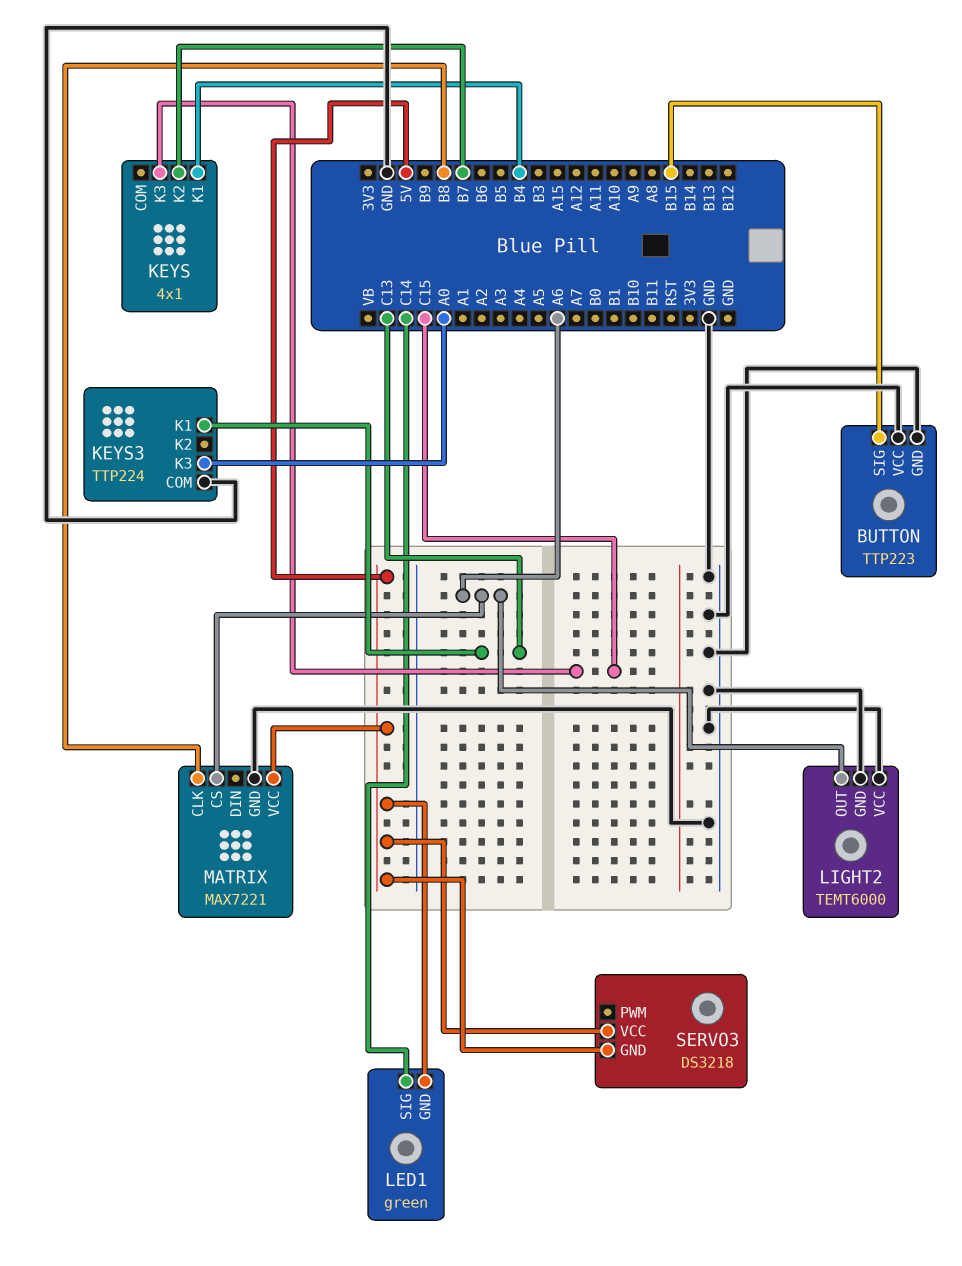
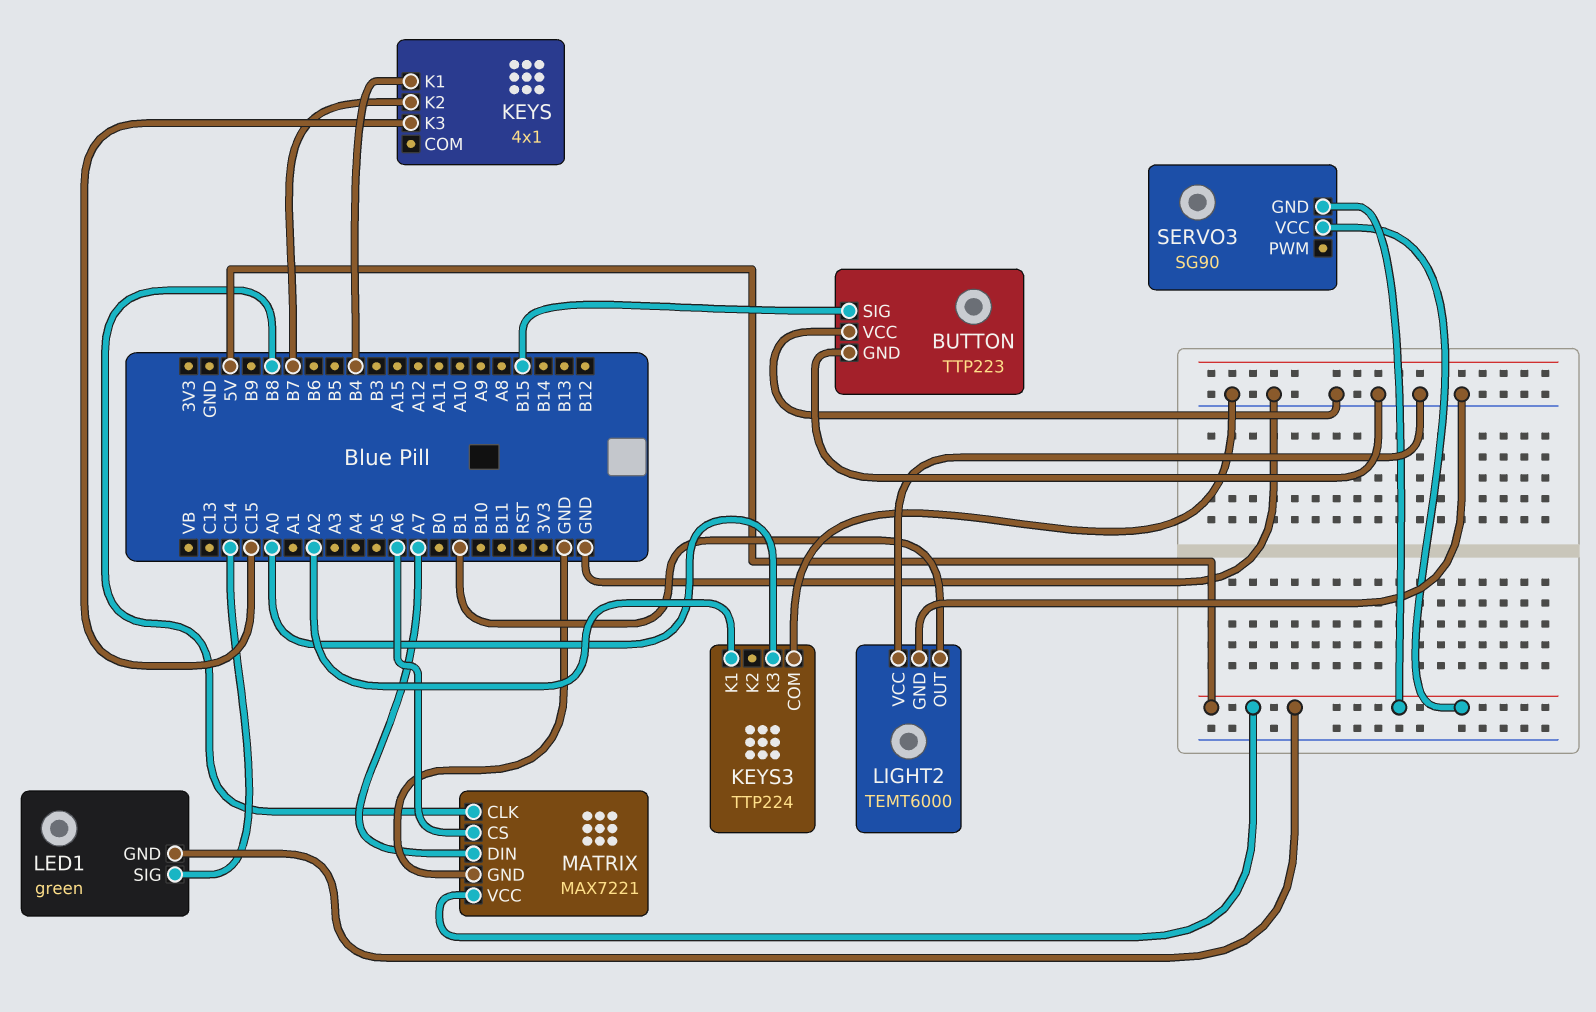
KEYS3 pin K1: C13 -> A2
LIGHT2 pin OUT: A6 -> B1
MATRIX pin DIN: none -> A7
SERVO3: DS3218 -> SG90

